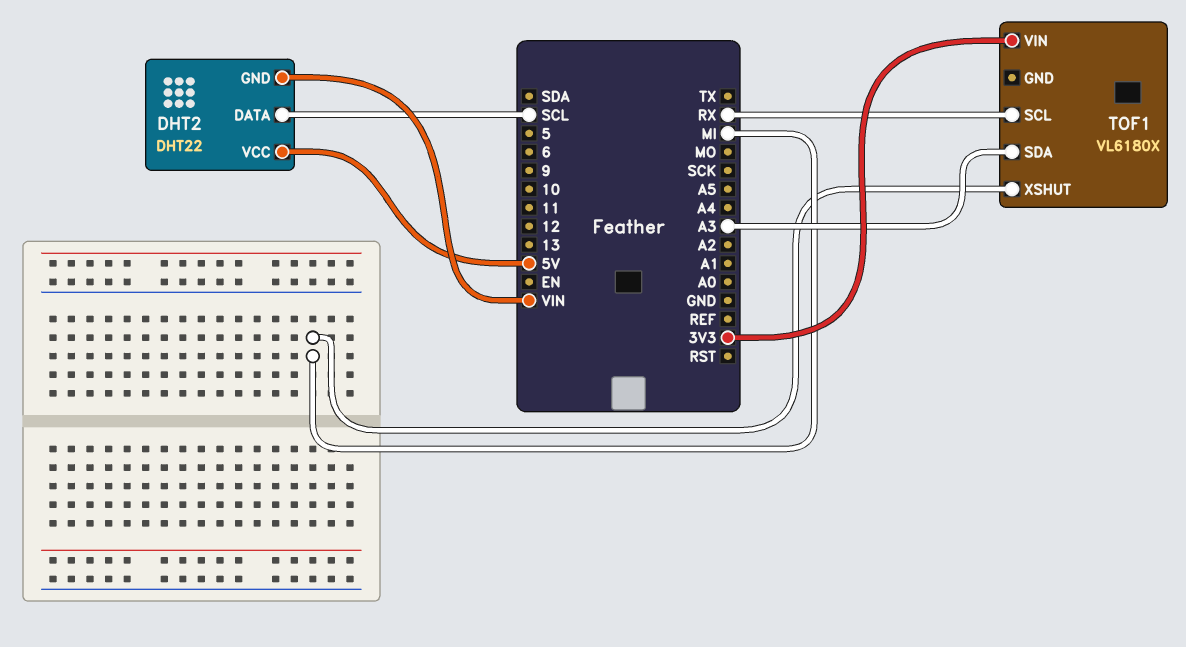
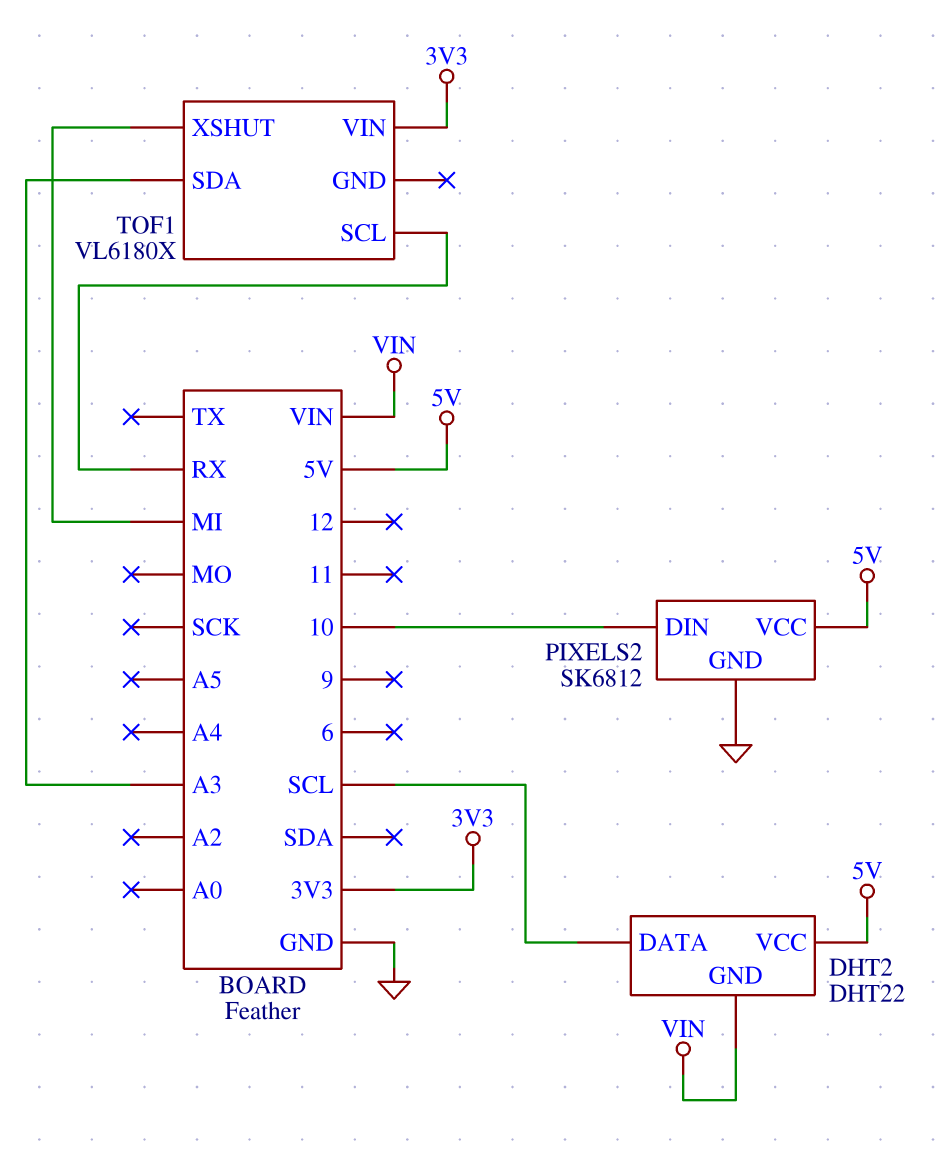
PIXELS2: none -> SK6812
PIXELS2 pin DIN: none -> 10
PIXELS2 pin GND: none -> GND
PIXELS2 pin VCC: none -> 5V

